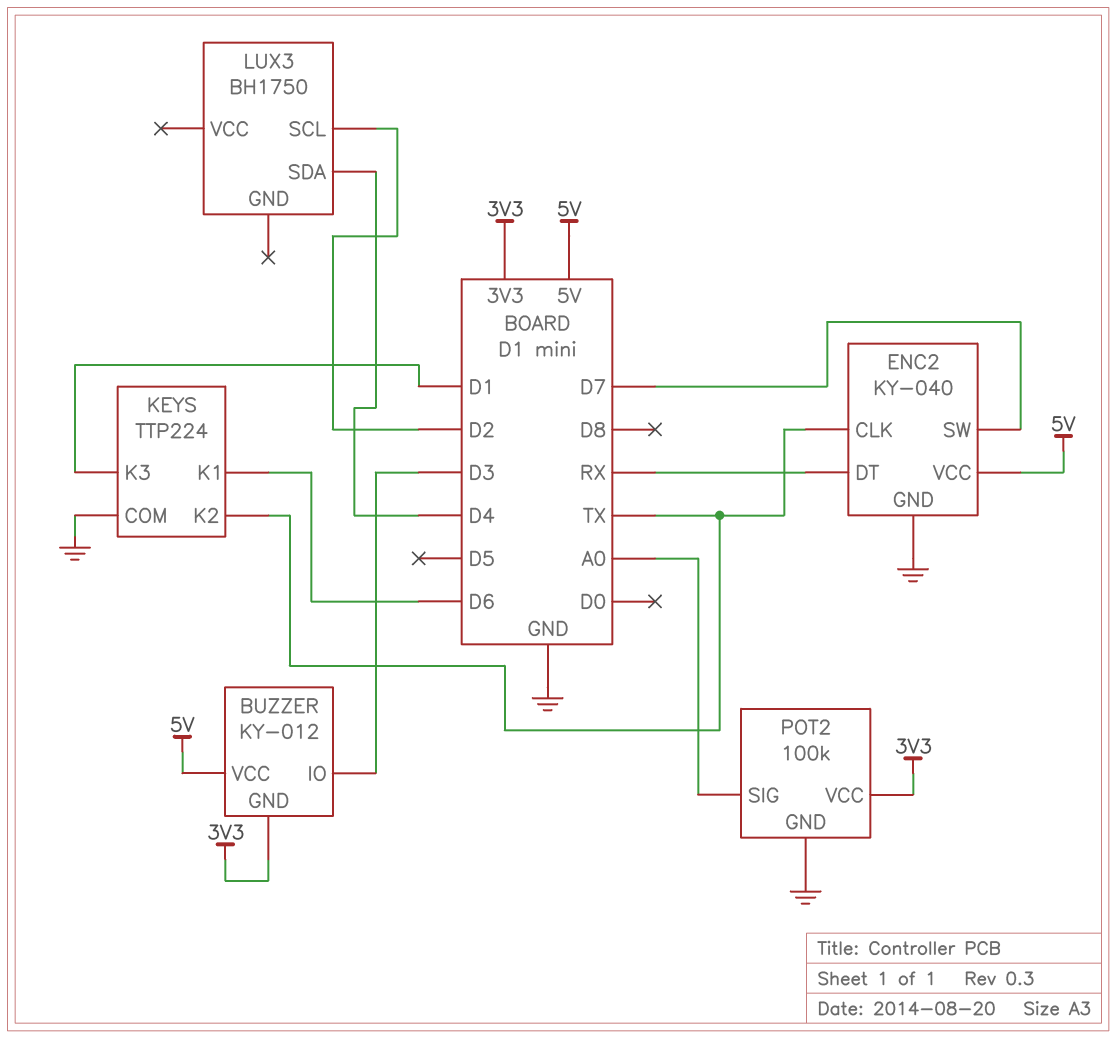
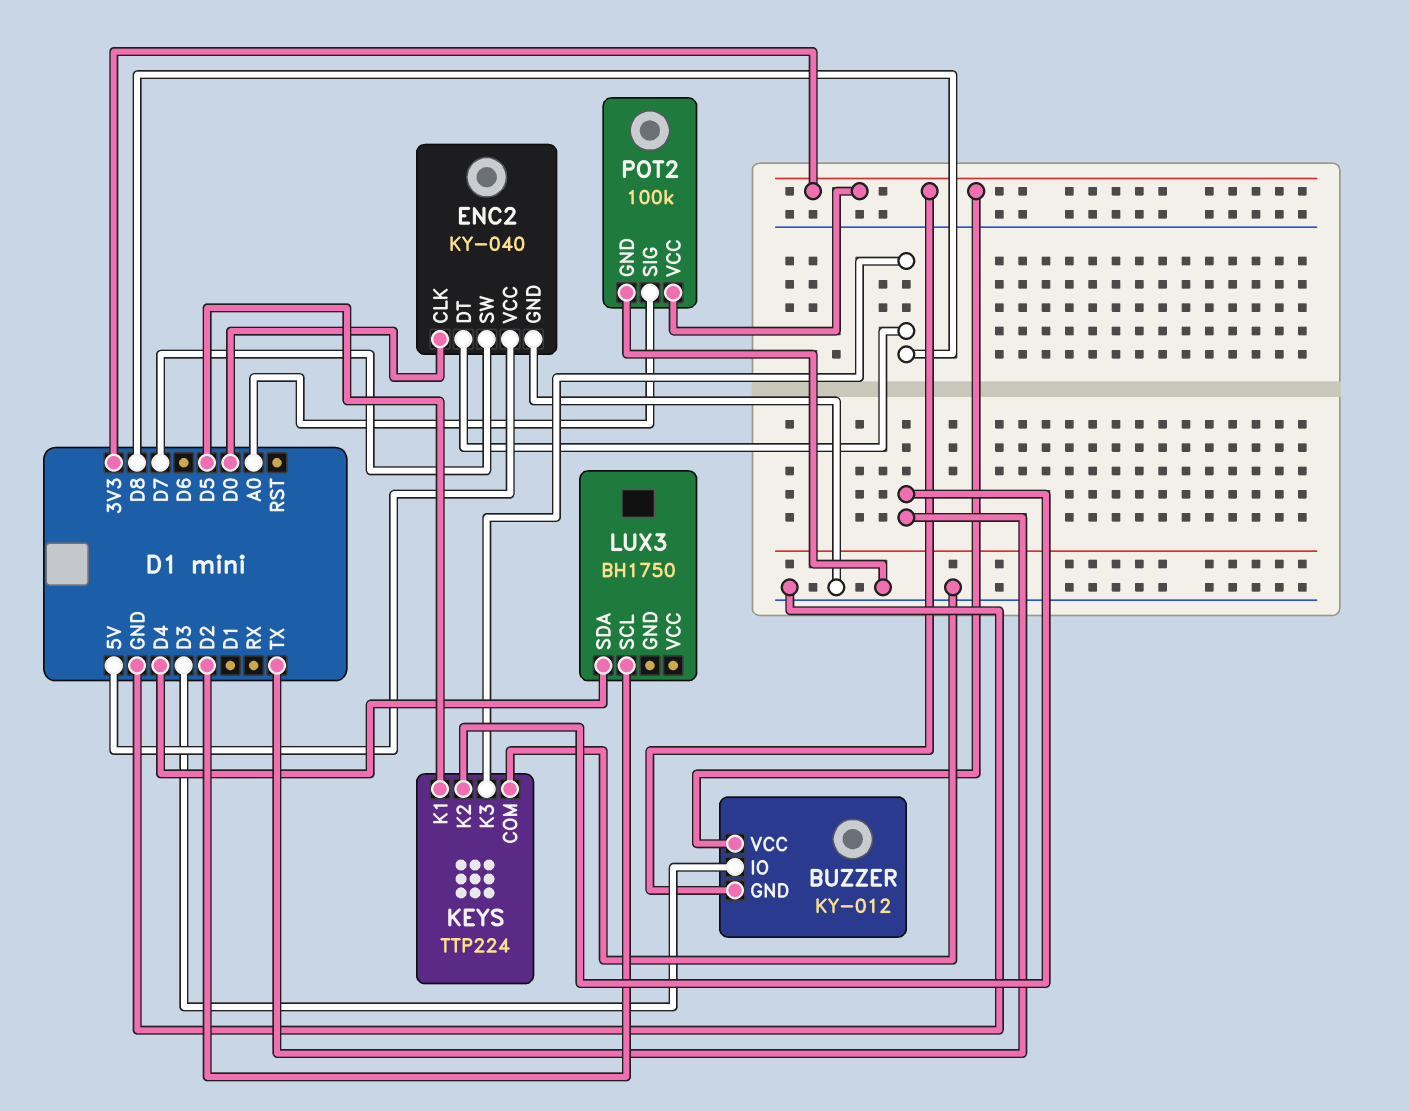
BUZZER pin VCC: 5V -> 3V3
ENC2 pin CLK: TX -> D0
ENC2 pin DT: RX -> D8
KEYS pin K1: D6 -> D5
KEYS pin K3: D1 -> D8

